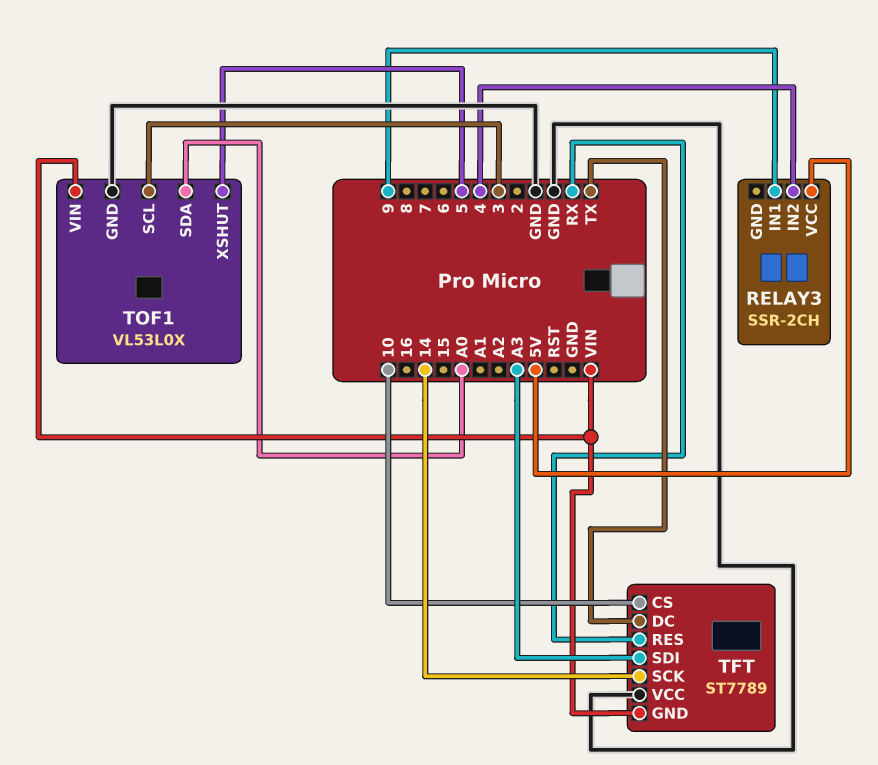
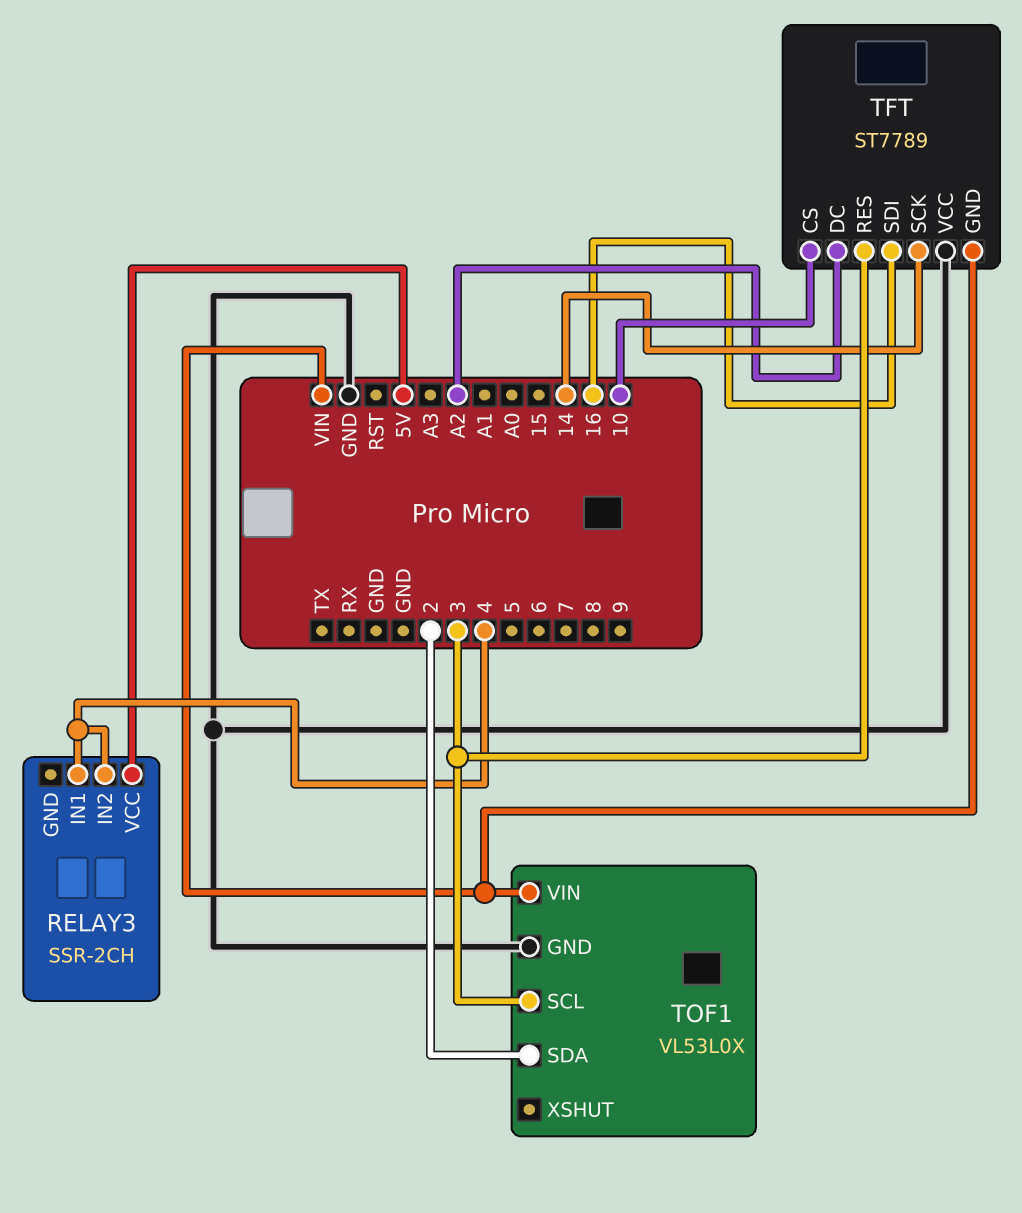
RELAY3 pin IN1: 9 -> 4
TFT pin DC: TX -> A2
TFT pin RES: RX -> 3
TFT pin SDI: A3 -> 16
TOF1 pin SDA: A0 -> 2
TOF1 pin XSHUT: 5 -> none

